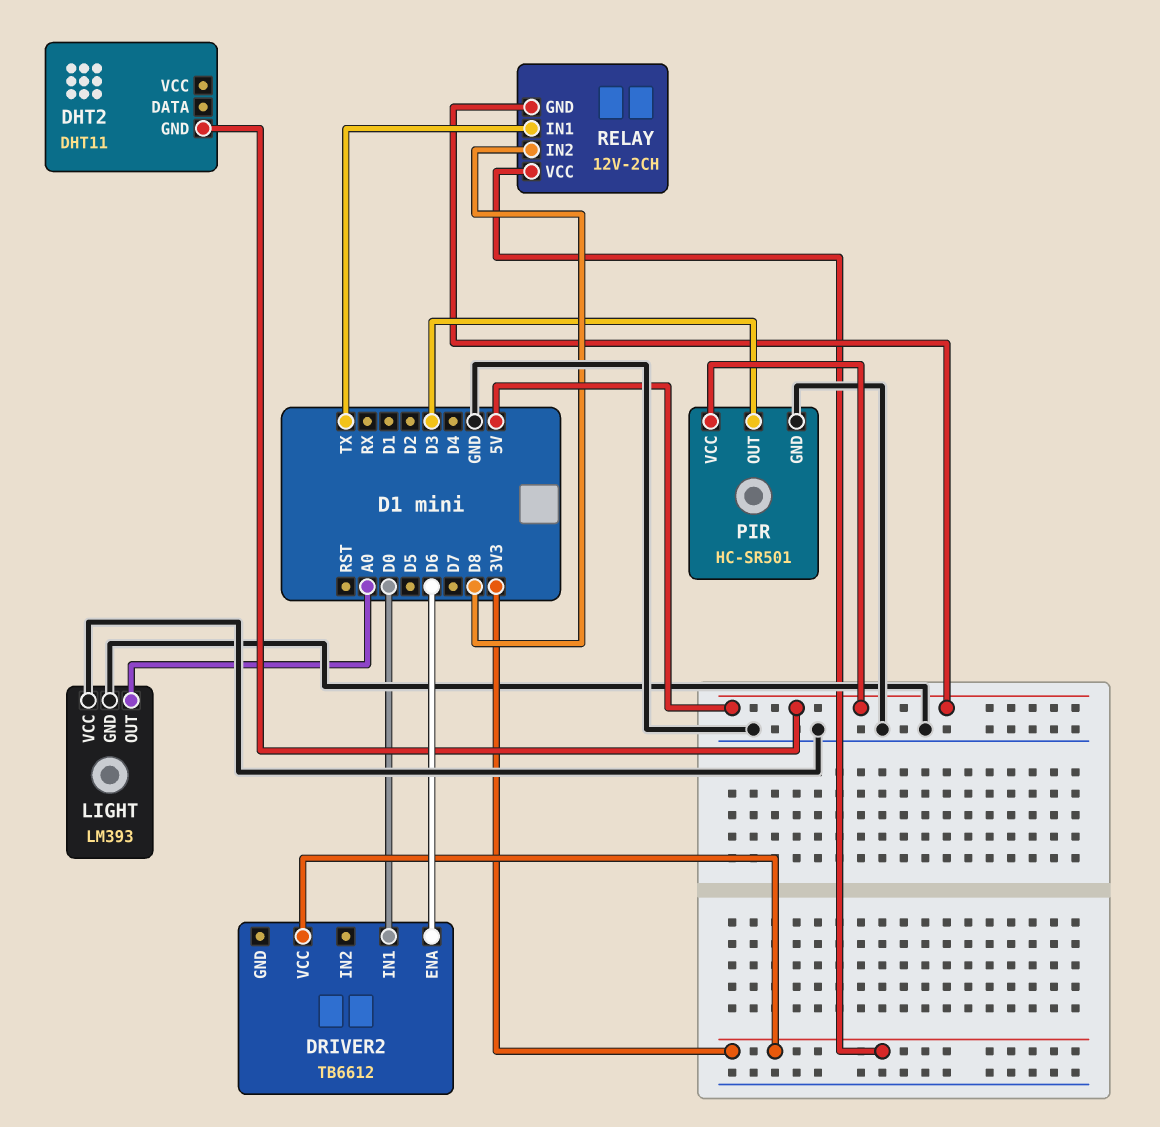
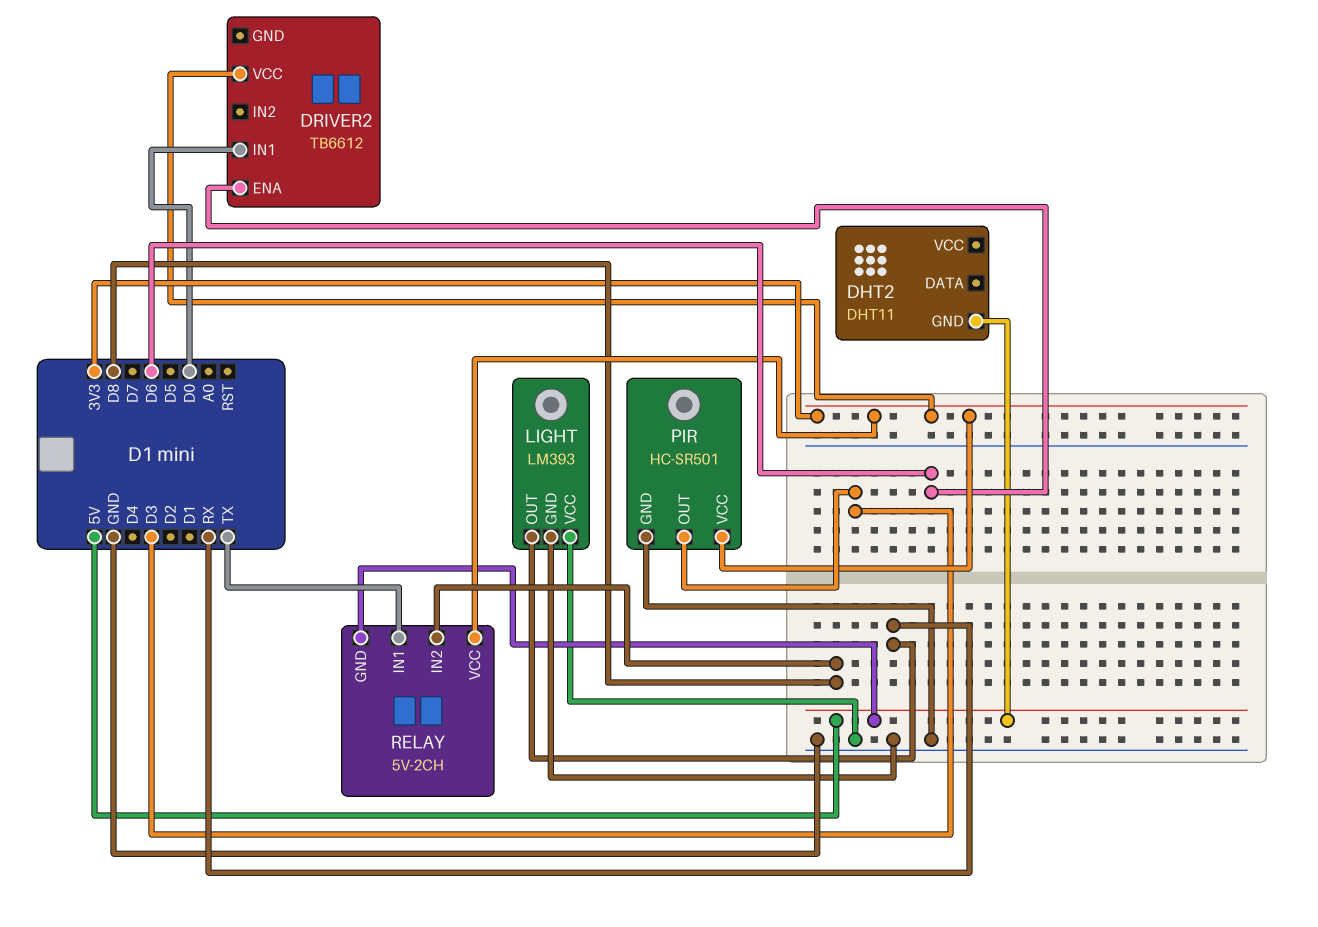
LIGHT pin OUT: A0 -> RX
PIR pin VCC: 5V -> 3V3
RELAY: 12V-2CH -> 5V-2CH

